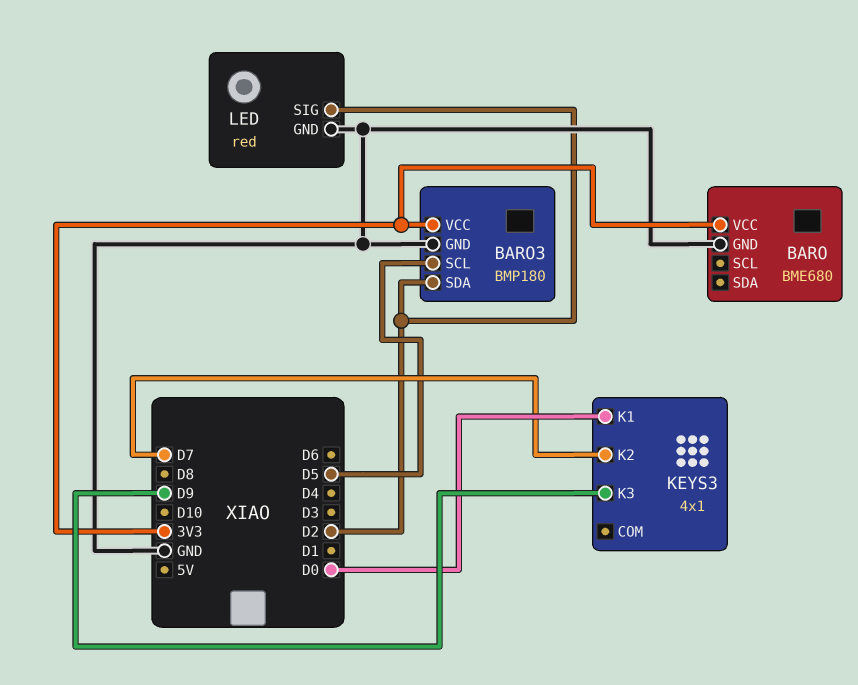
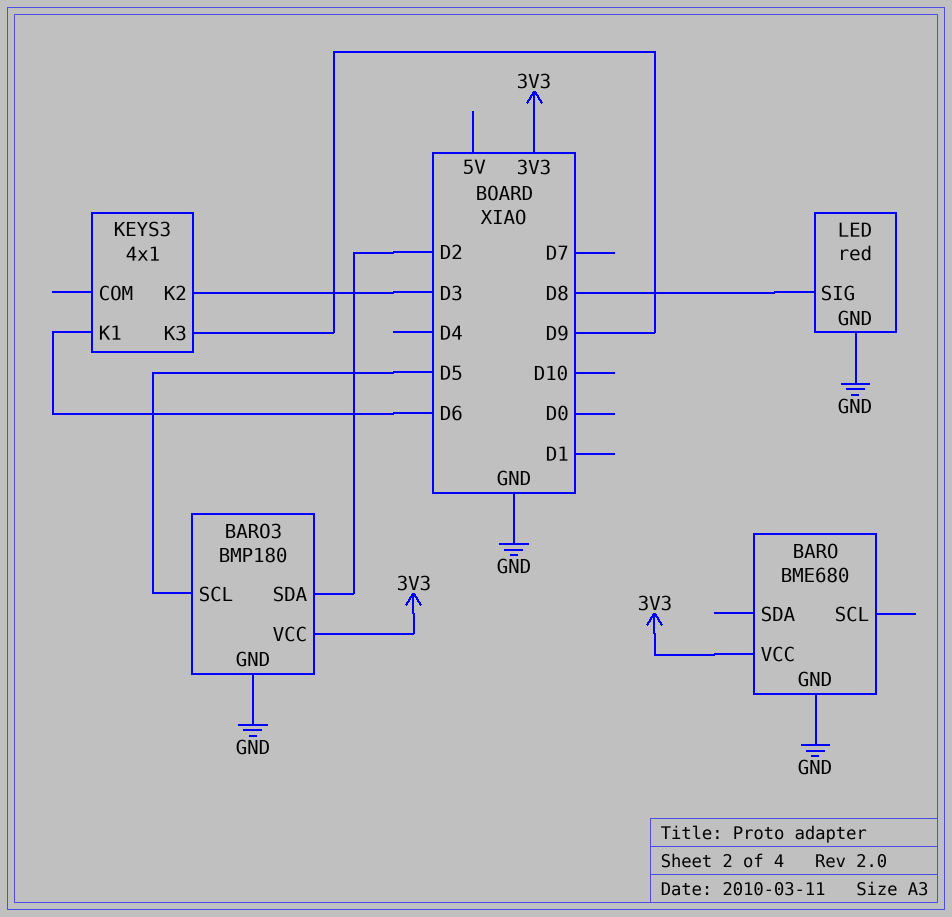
KEYS3 pin K1: D0 -> D6
KEYS3 pin K2: D7 -> D3
LED pin SIG: D2 -> D8

